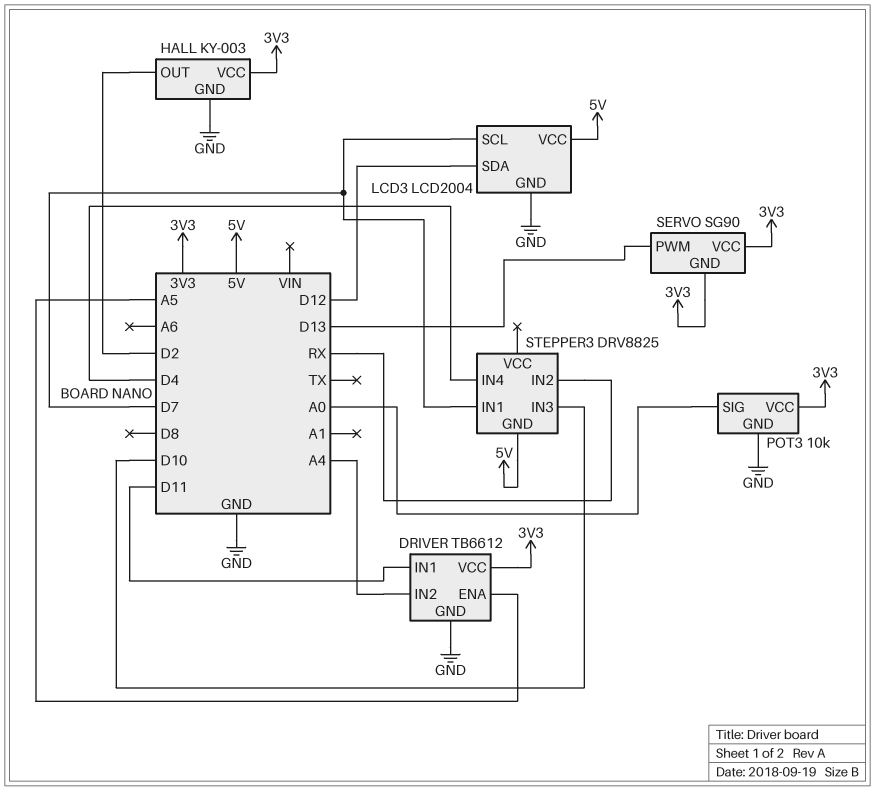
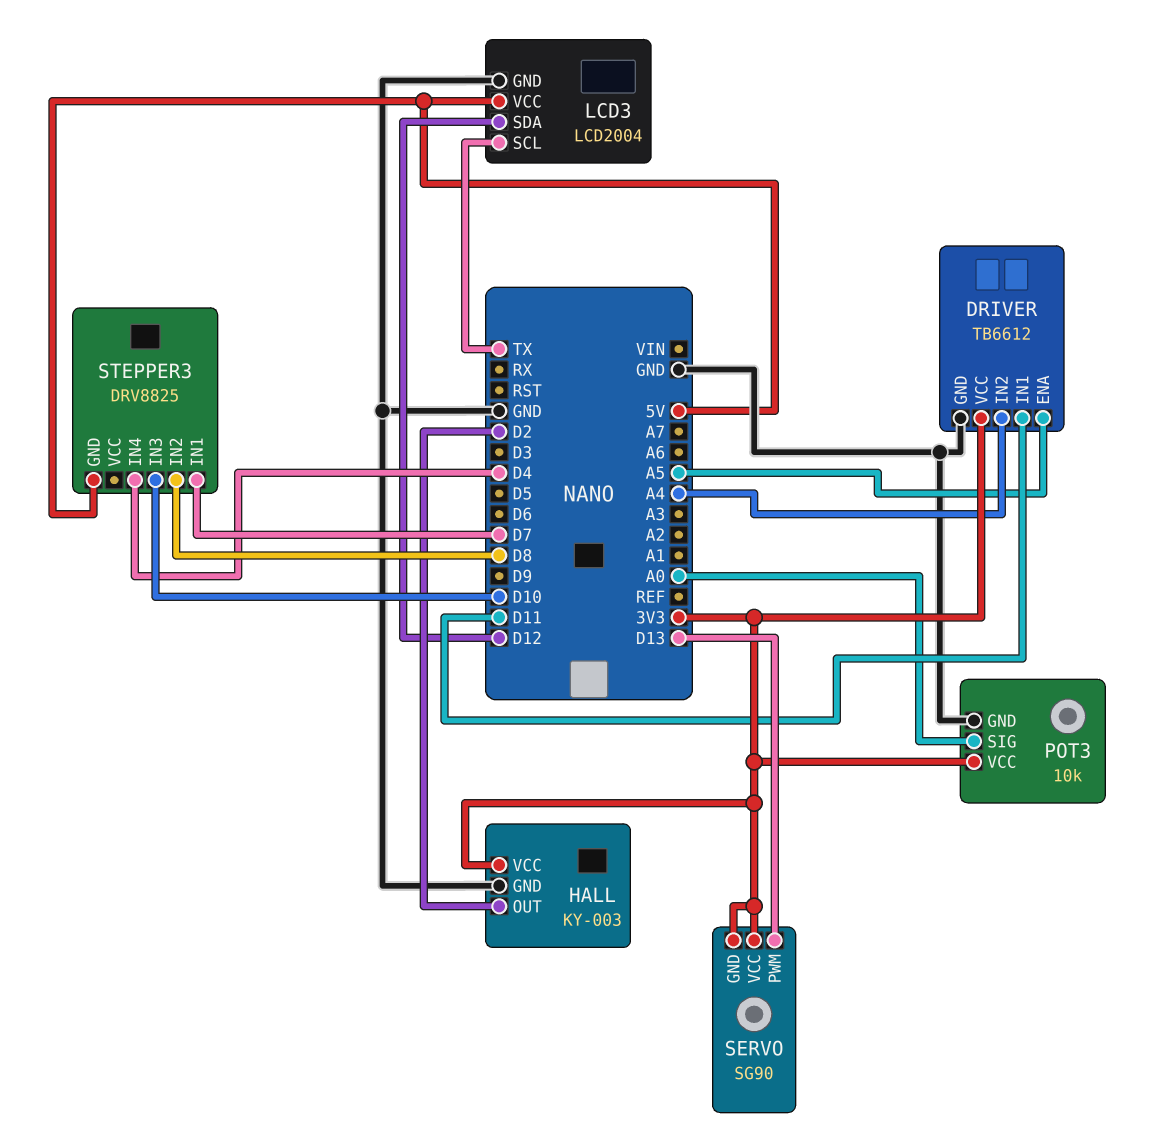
LCD3 pin SCL: D7 -> TX
STEPPER3 pin IN2: RX -> D8

